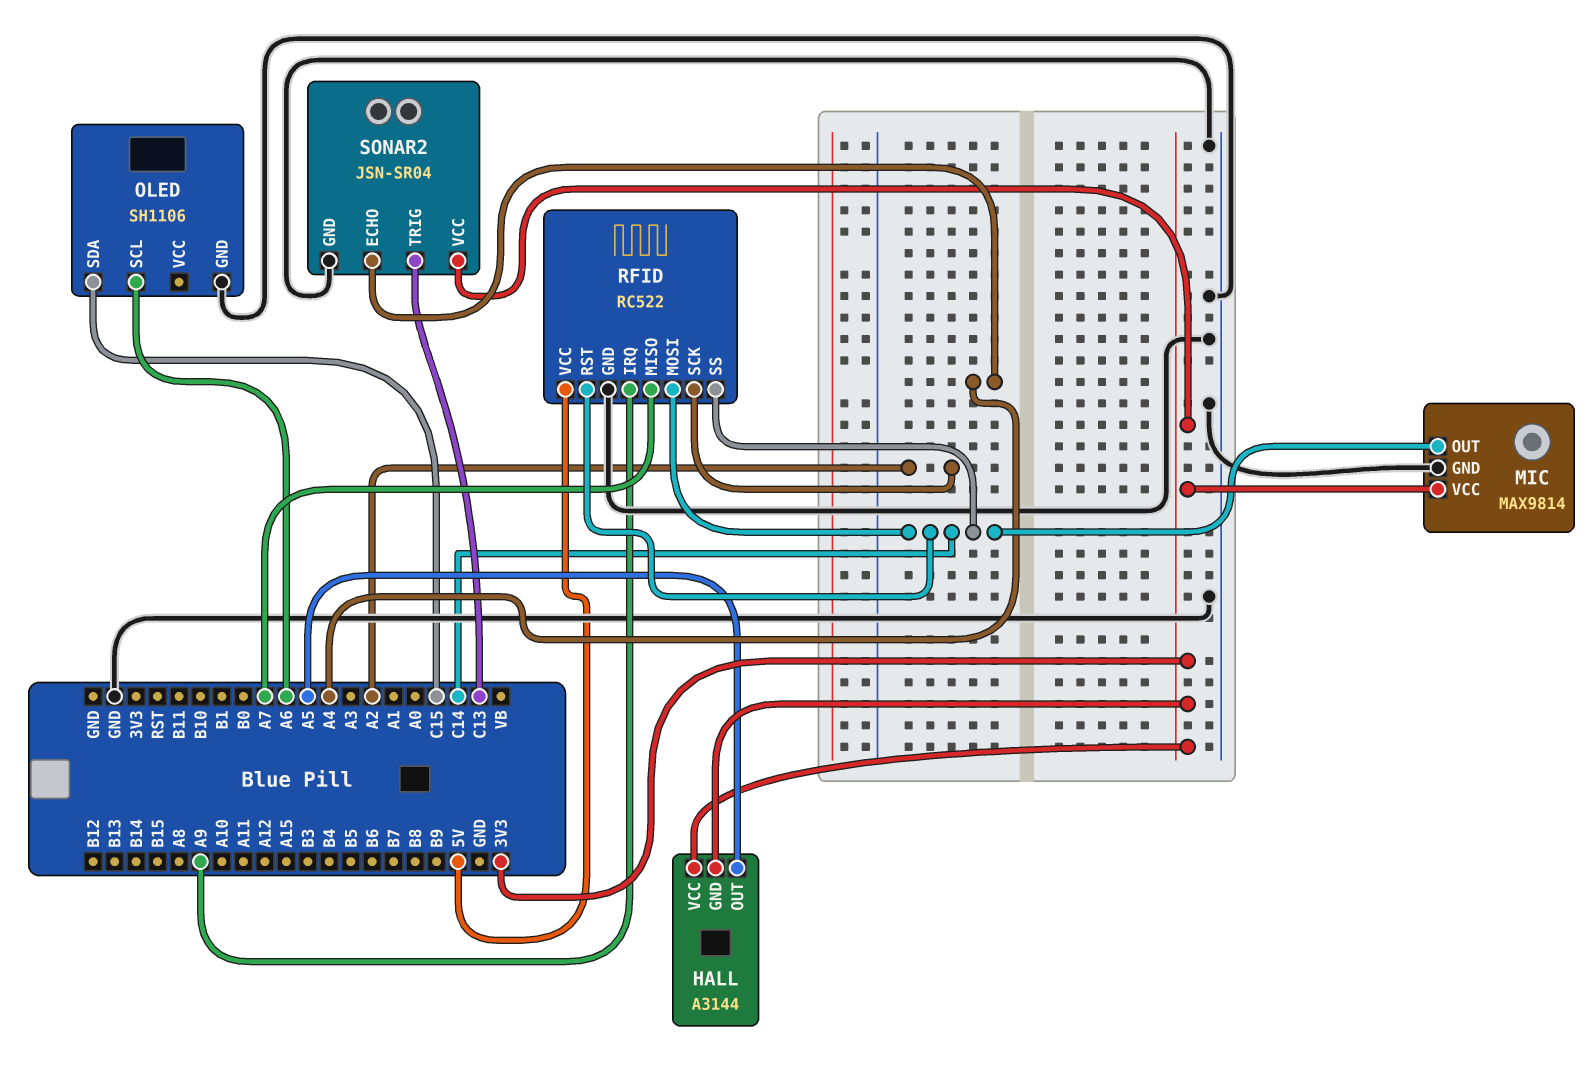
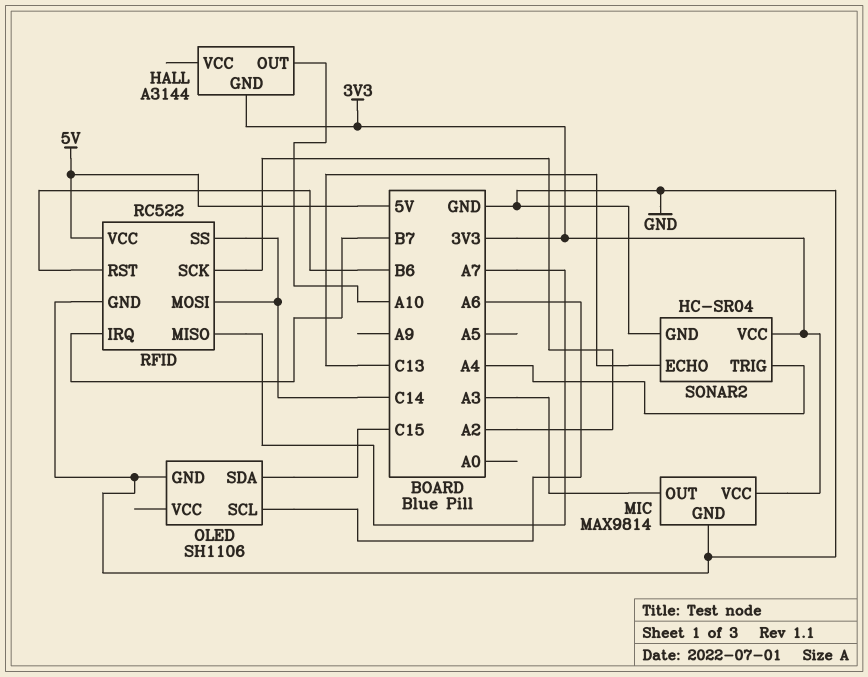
HALL pin OUT: A5 -> A10
HALL pin VCC: 3V3 -> none
MIC pin OUT: C14 -> A3
RFID pin IRQ: A9 -> B7
RFID pin RST: C14 -> B6
SONAR2: JSN-SR04 -> HC-SR04
SONAR2 pin ECHO: A4 -> C13
SONAR2 pin TRIG: C13 -> A4

